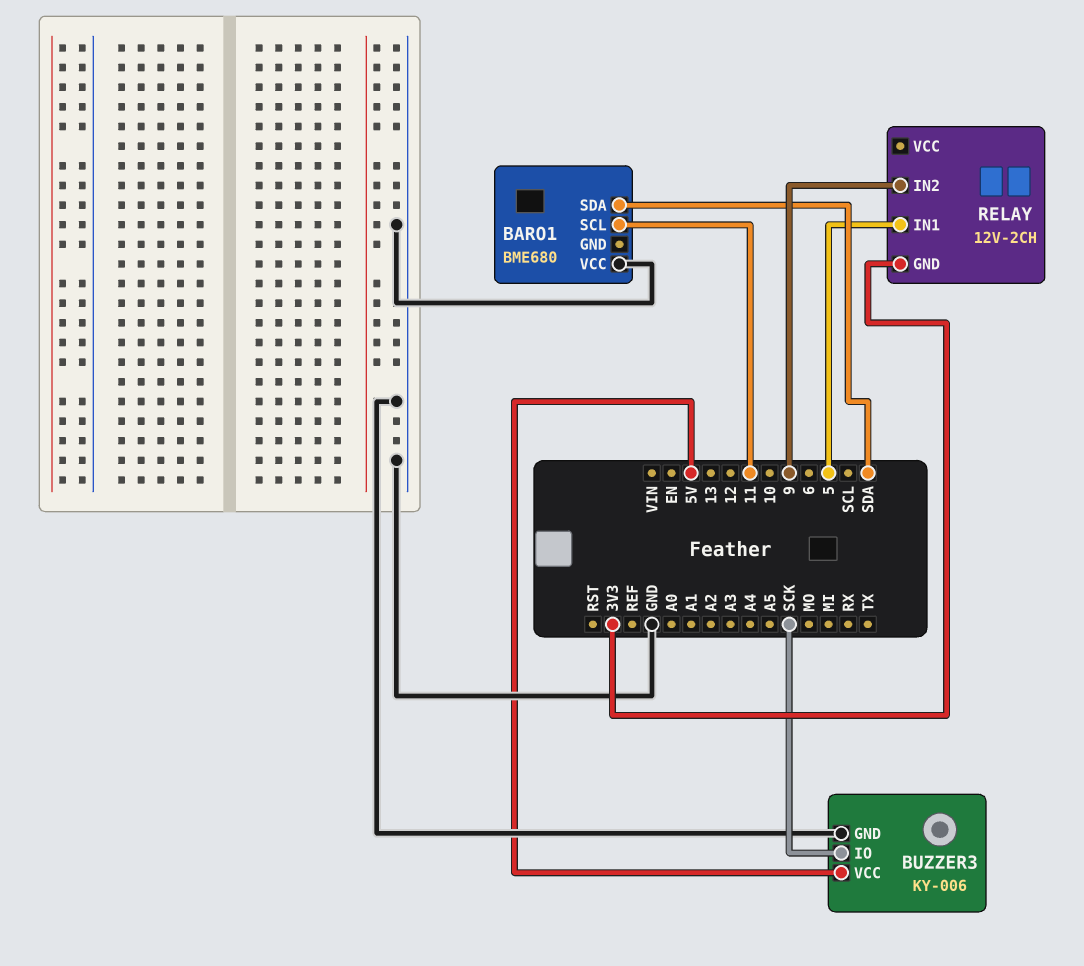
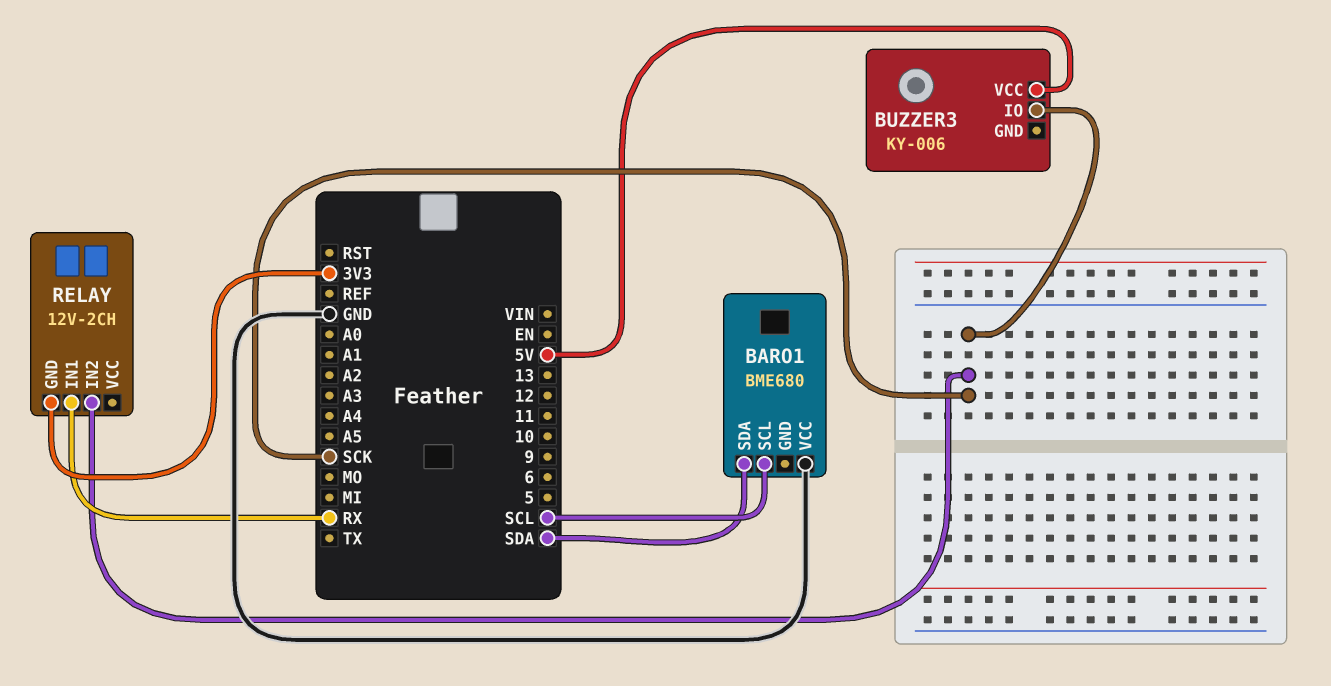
BARO1 pin SCL: 11 -> SCL
BUZZER3 pin GND: GND -> none
RELAY pin IN1: 5 -> RX
RELAY pin IN2: 9 -> SCK

